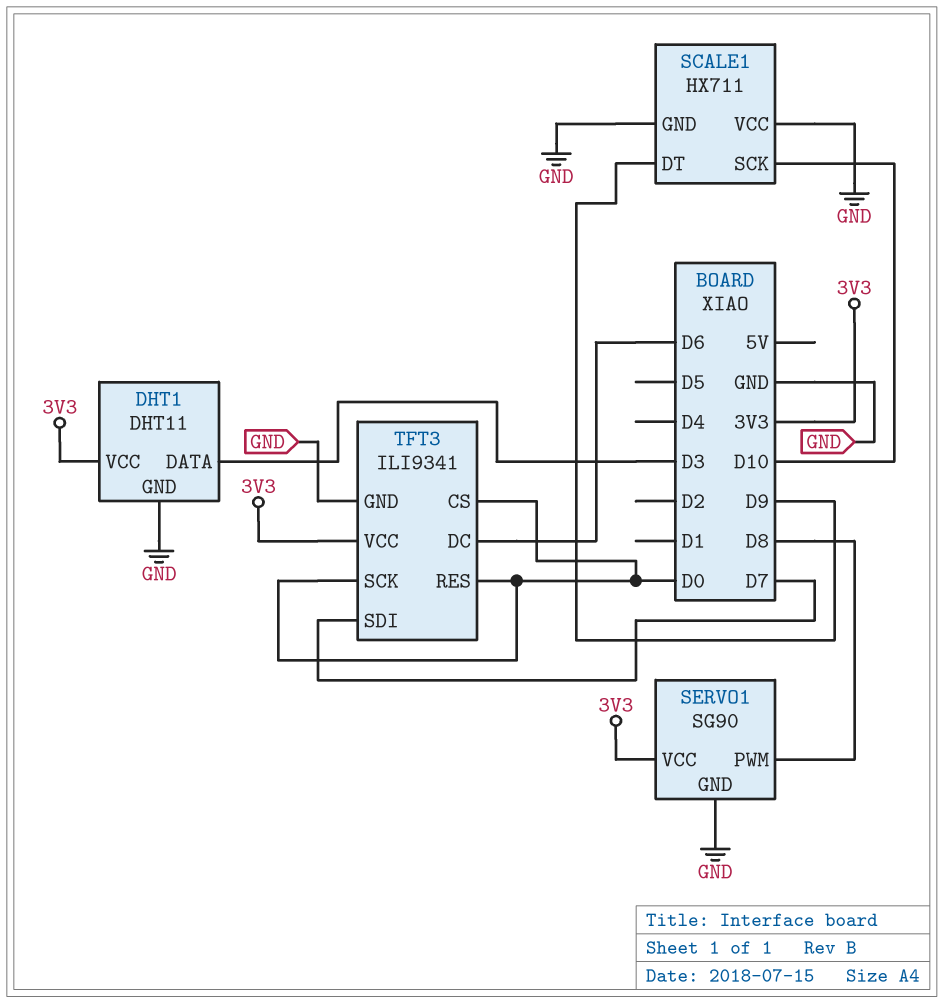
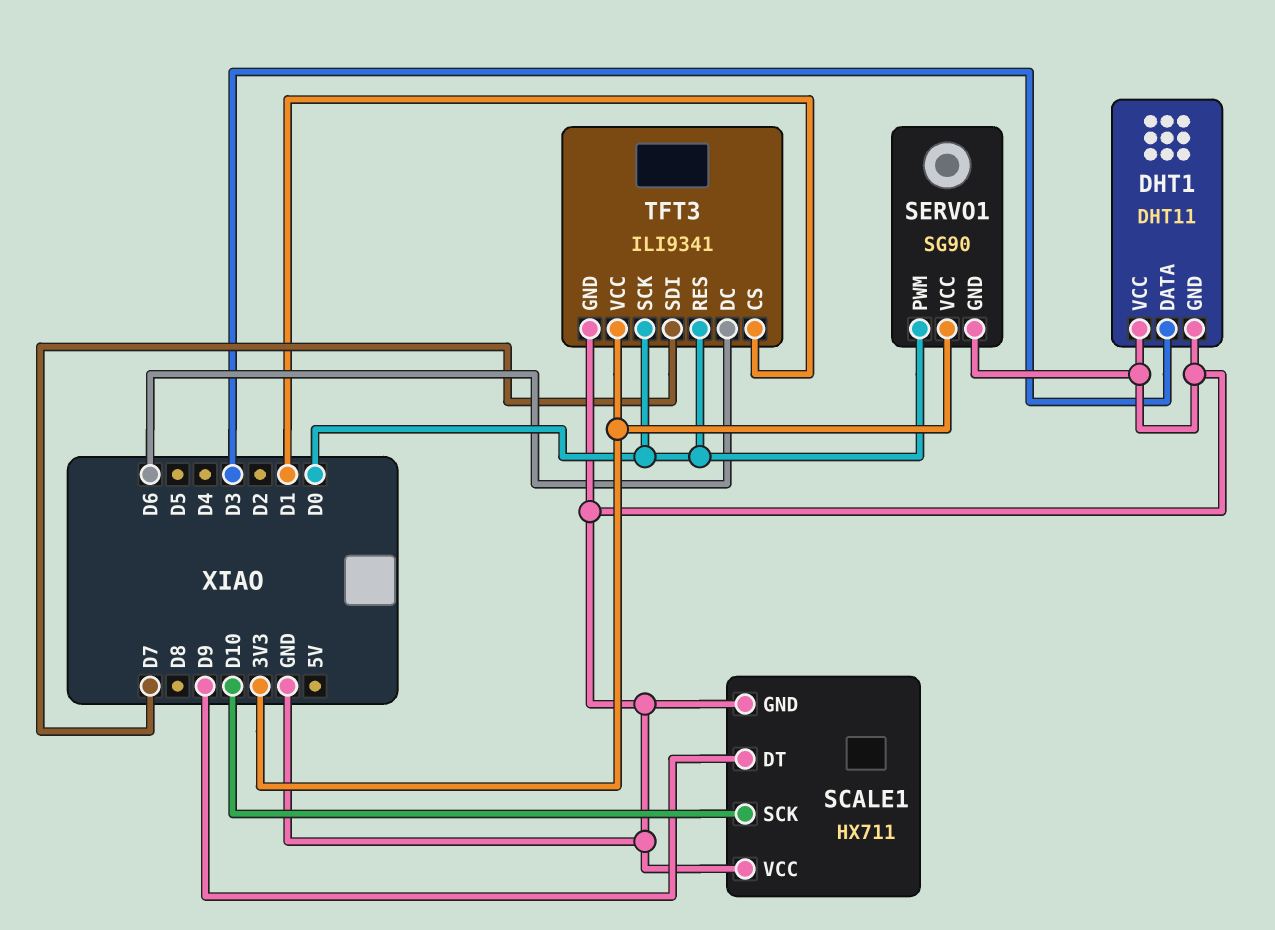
DHT1 pin VCC: 3V3 -> GND
SERVO1 pin PWM: D8 -> D0
TFT3 pin CS: D0 -> D1

